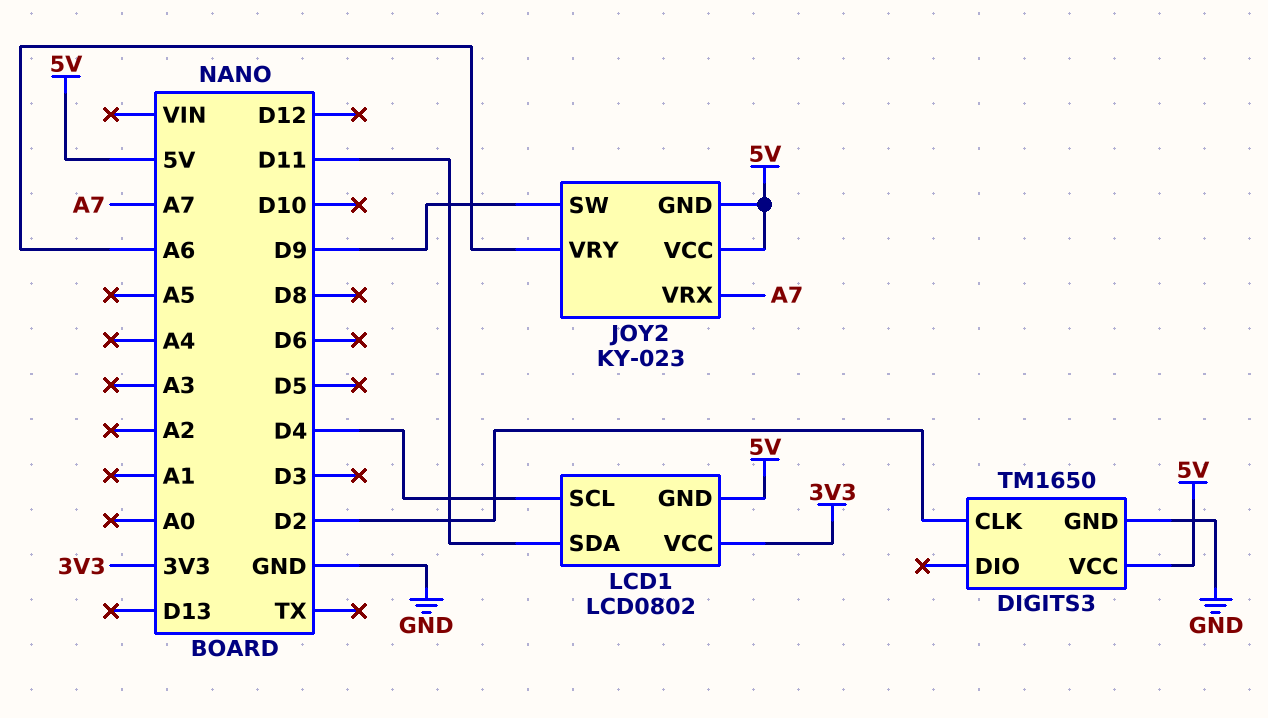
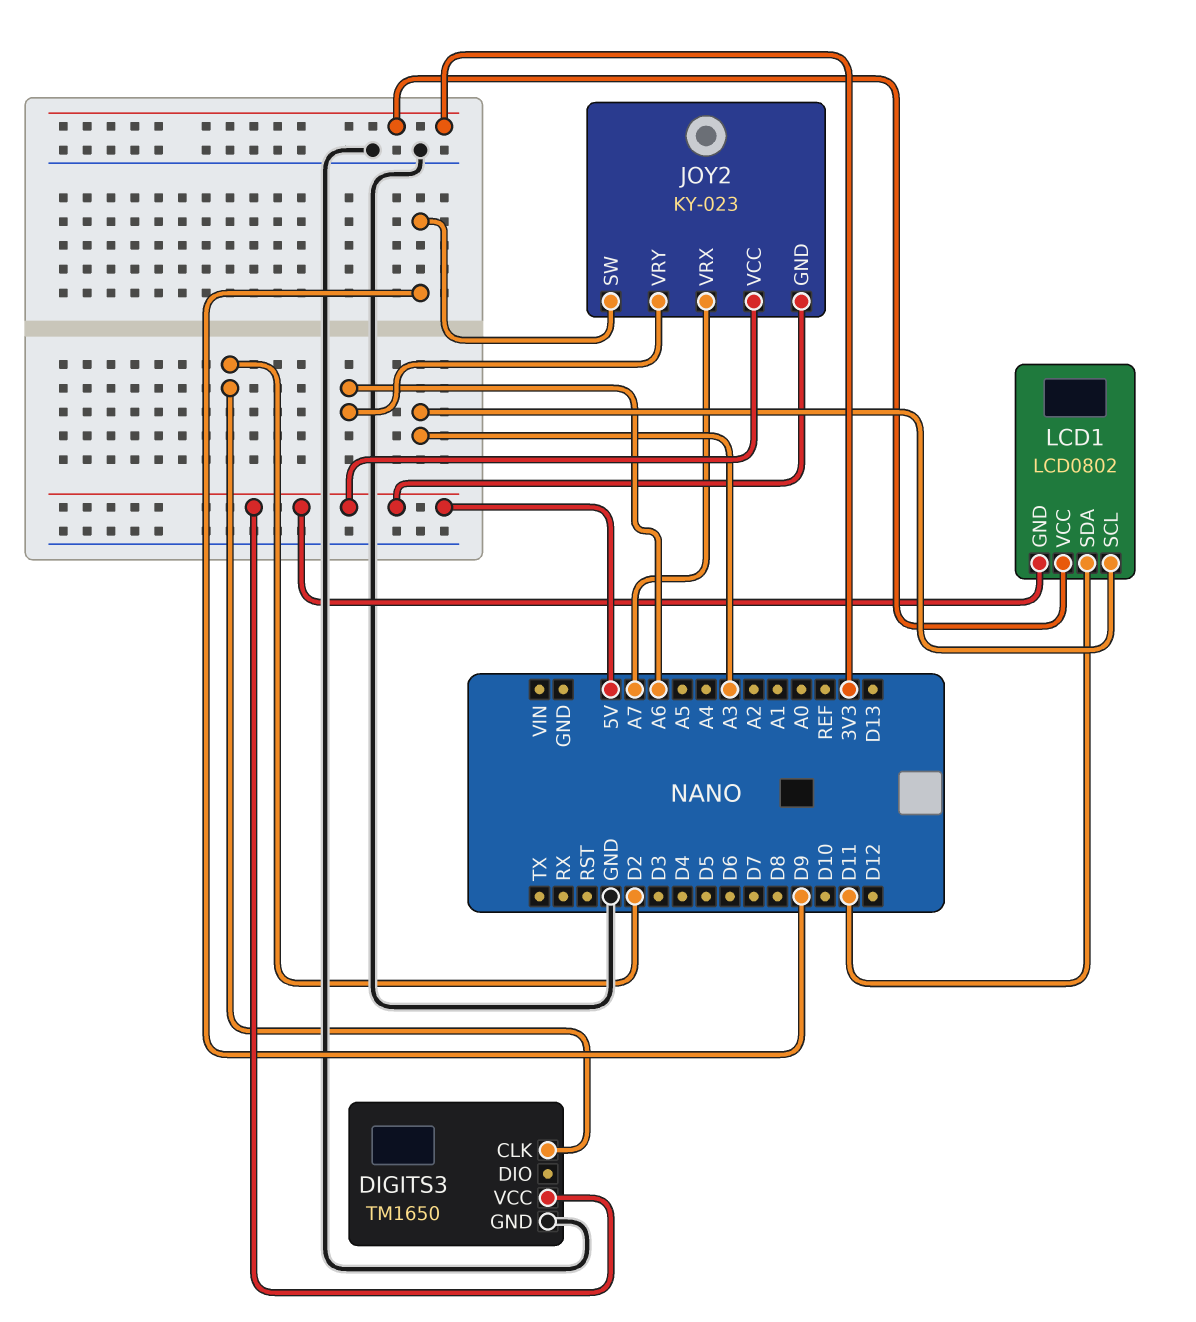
LCD1 pin SCL: D4 -> A3

